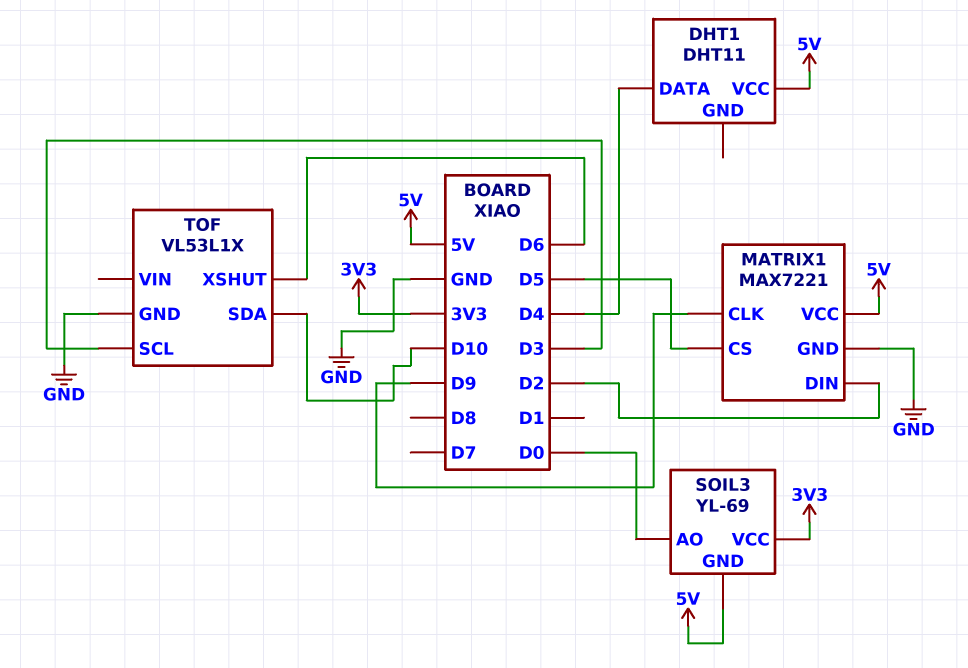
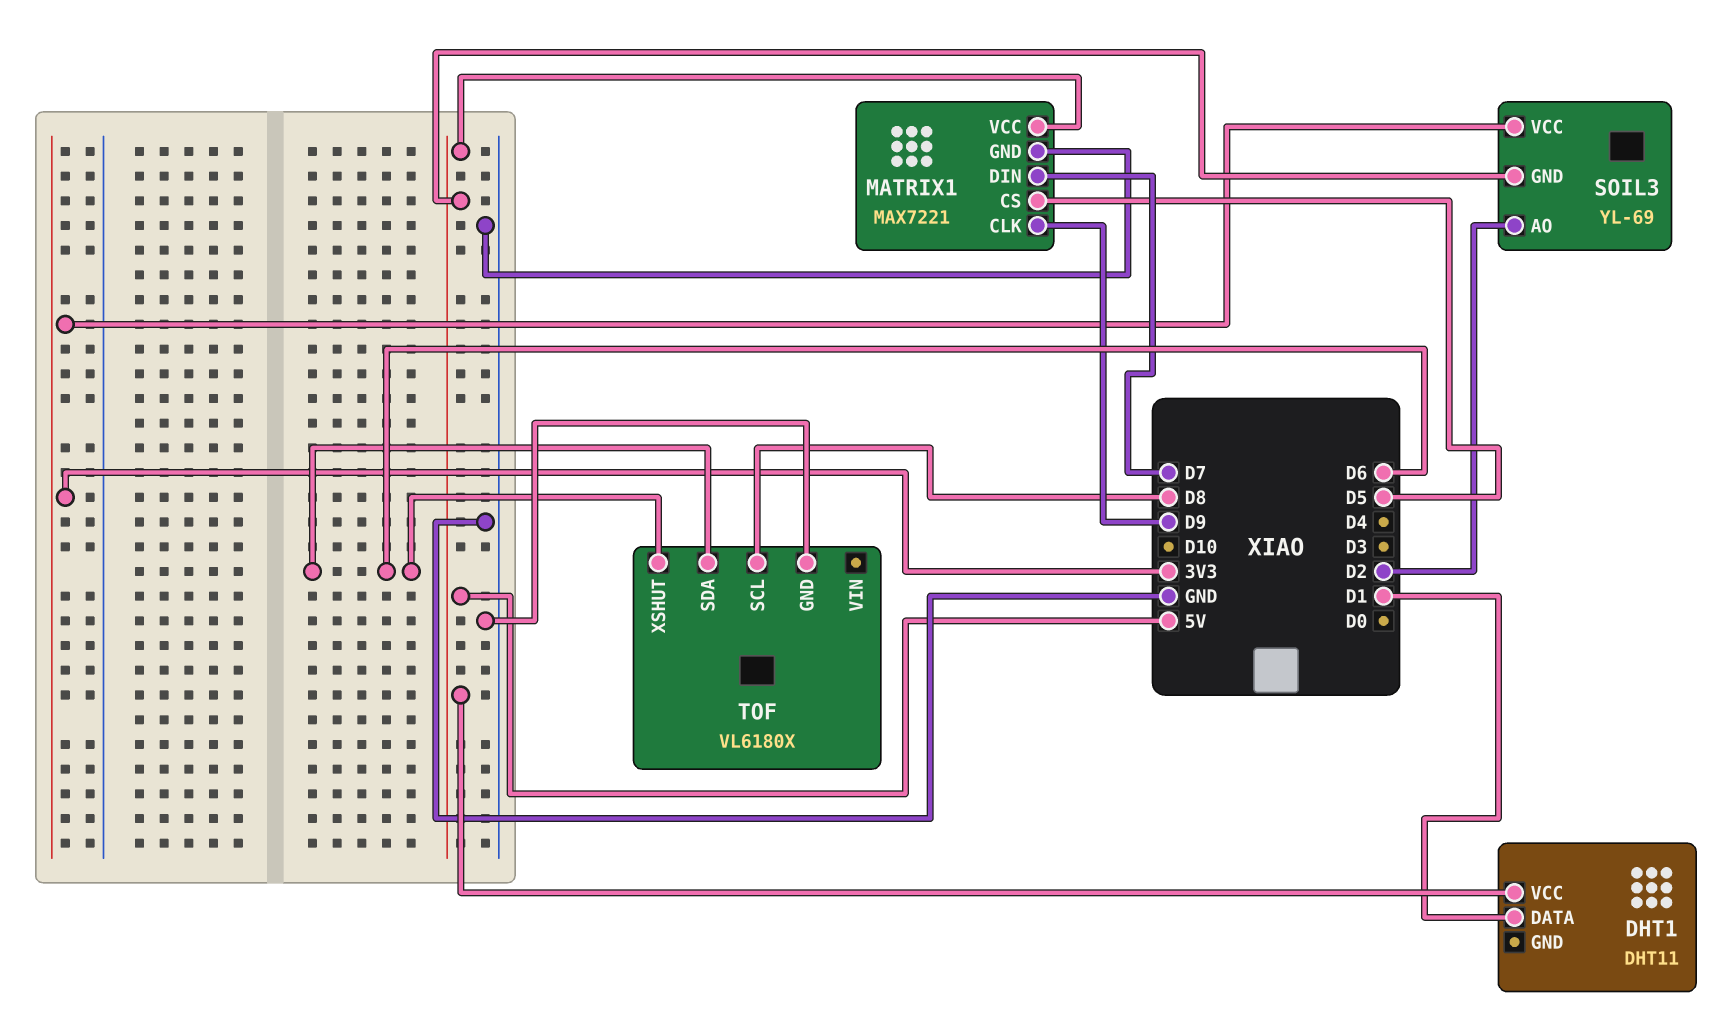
DHT1 pin DATA: D4 -> D1
MATRIX1 pin DIN: D2 -> D7
SOIL3 pin AO: D0 -> D2
TOF: VL53L1X -> VL6180X
TOF pin SCL: D3 -> D8
TOF pin SDA: D10 -> D6

